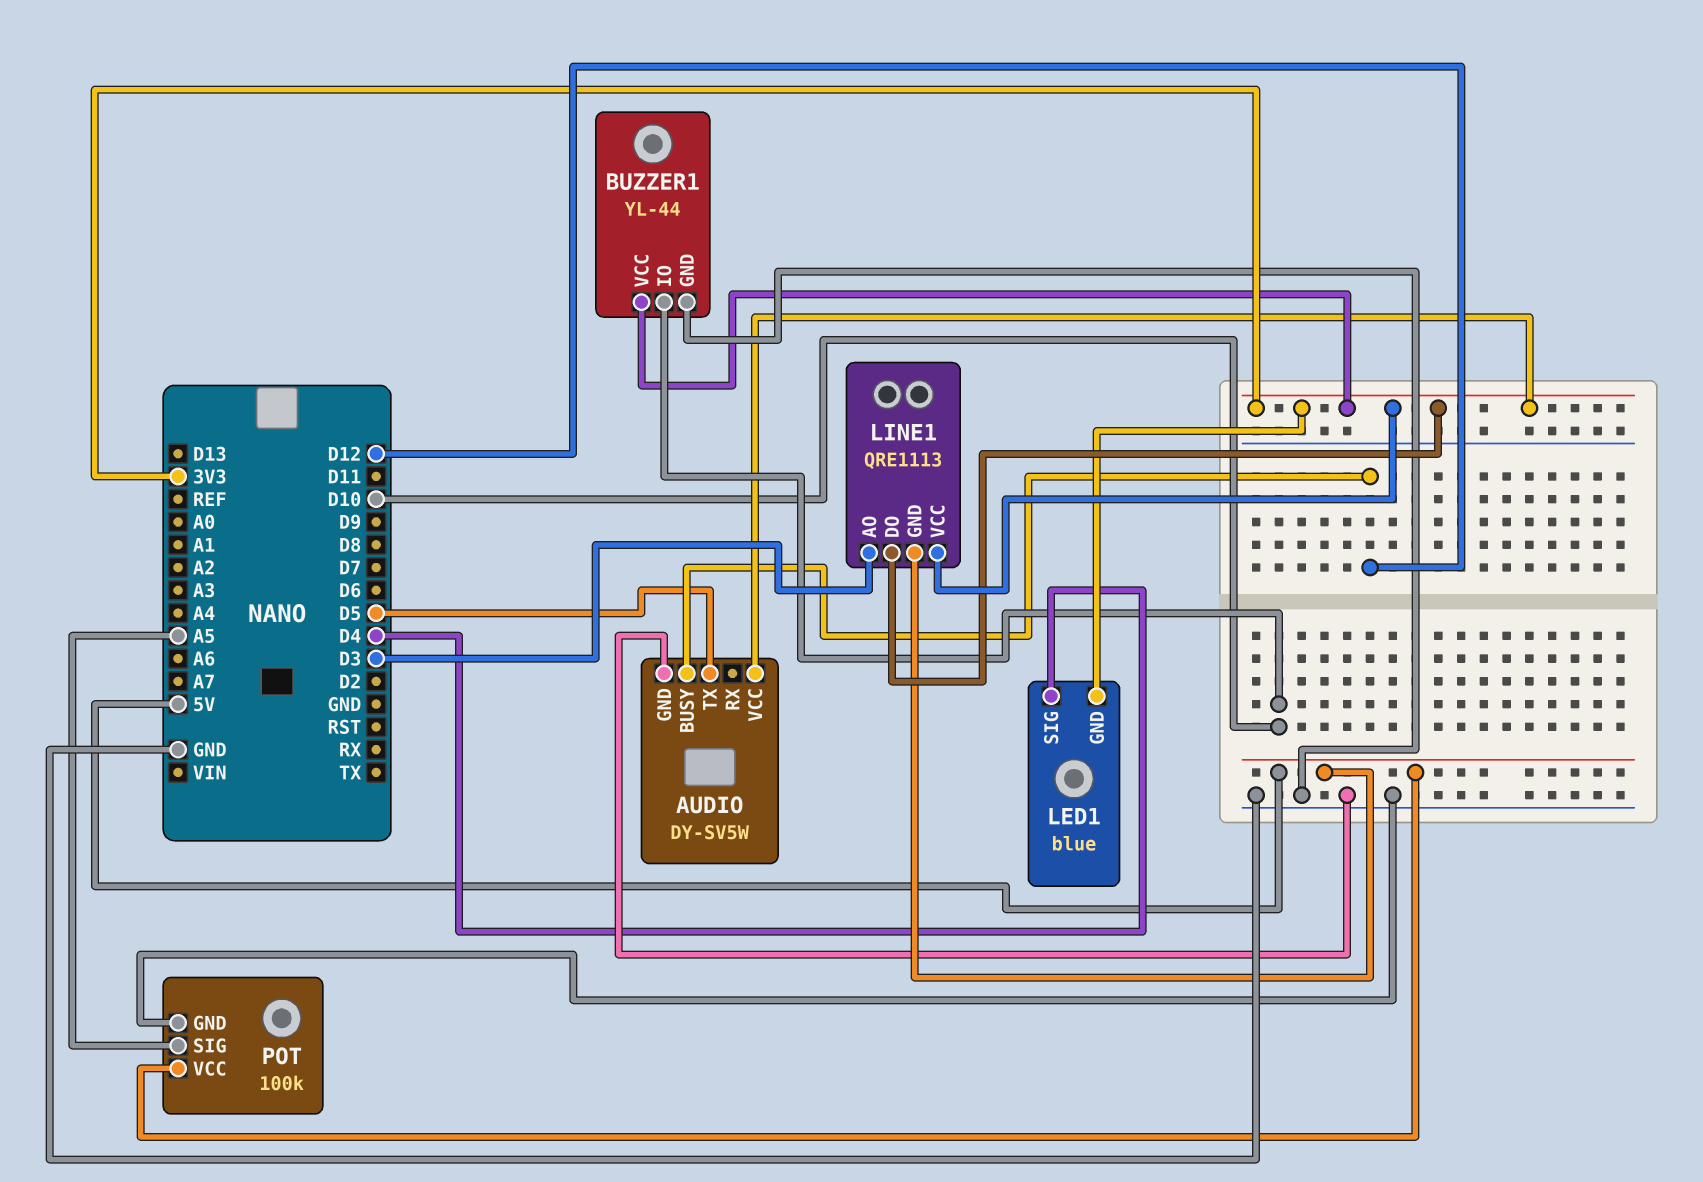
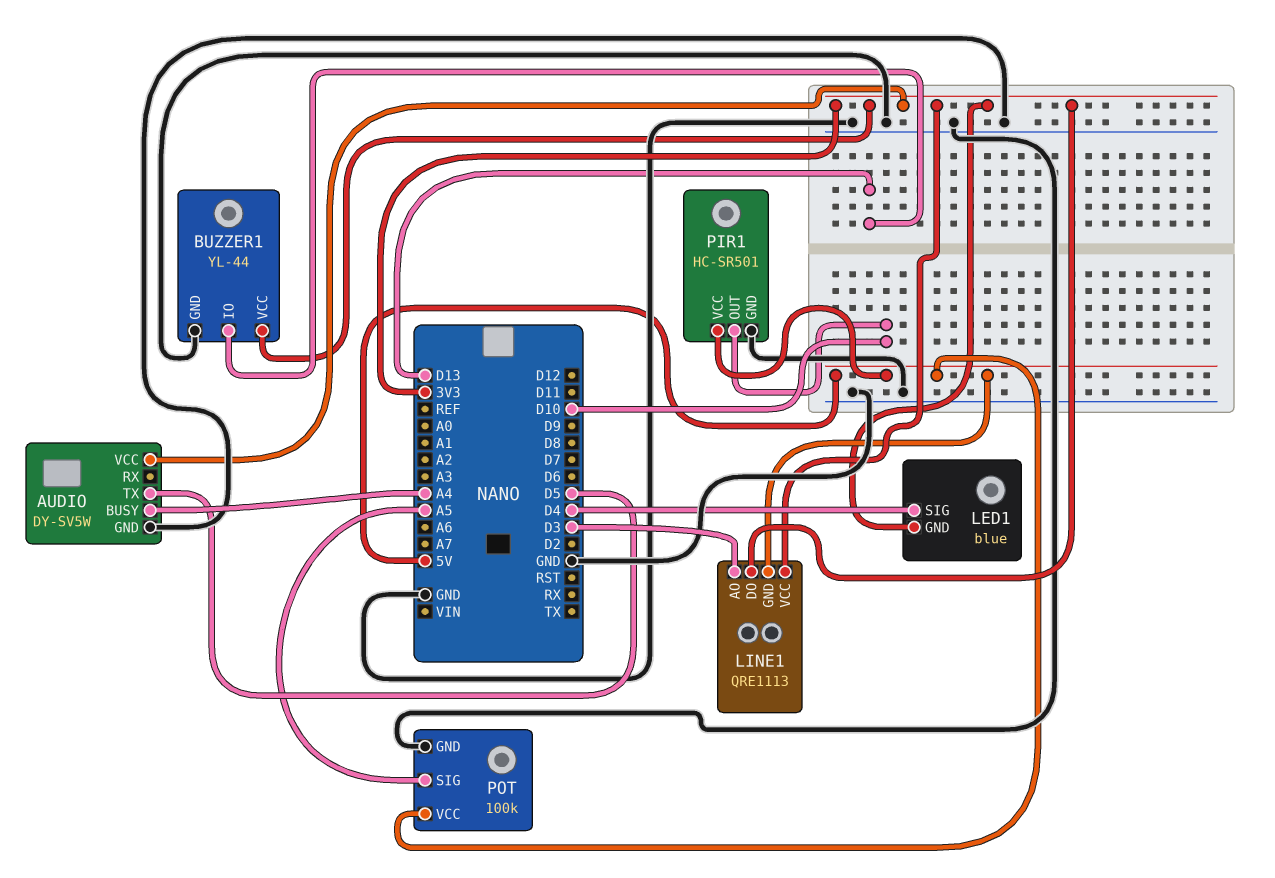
AUDIO pin BUSY: D12 -> A4
BUZZER1 pin IO: D10 -> D13
PIR1: none -> HC-SR501
PIR1 pin GND: none -> GND
PIR1 pin OUT: none -> D10
PIR1 pin VCC: none -> 5V

